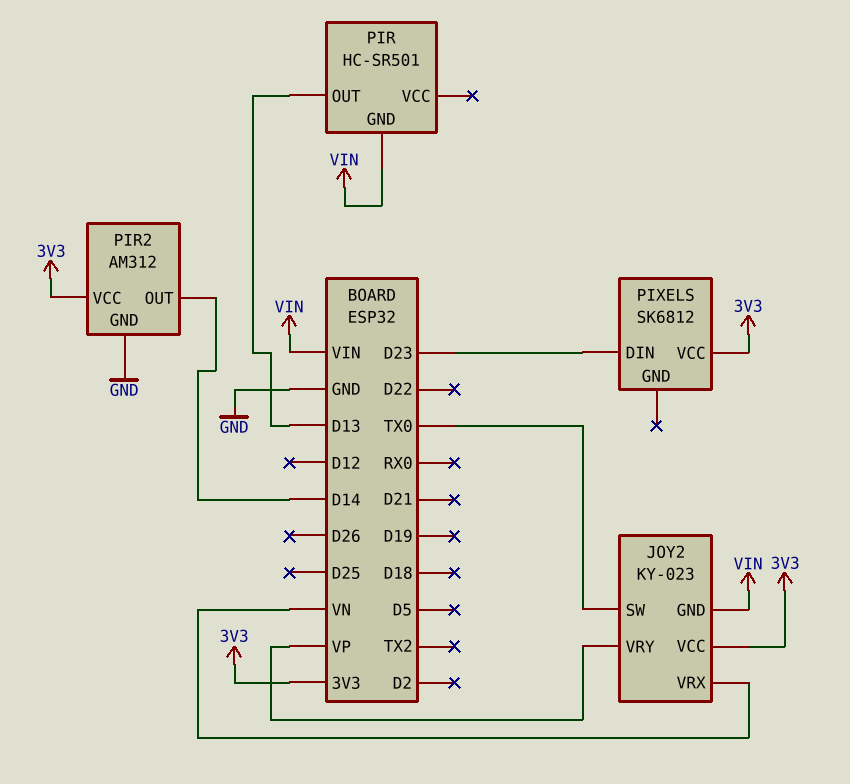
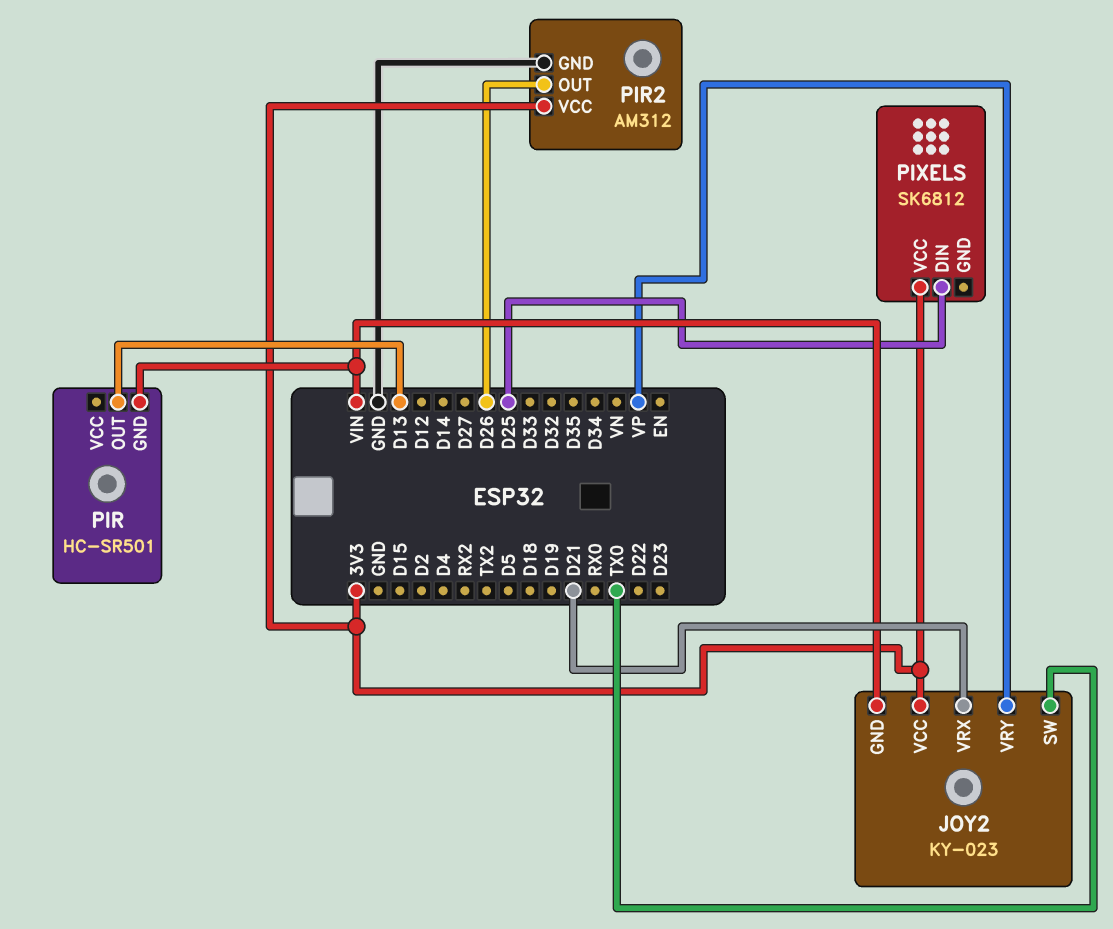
JOY2 pin VRX: VN -> D21
PIR2 pin OUT: D14 -> D26
PIXELS pin DIN: D23 -> D25

